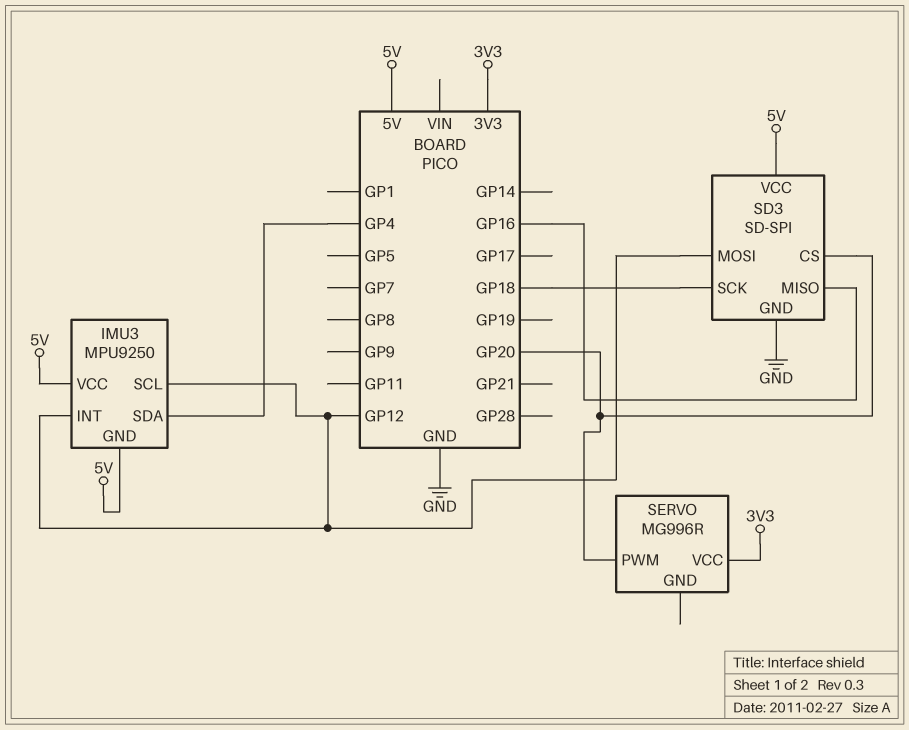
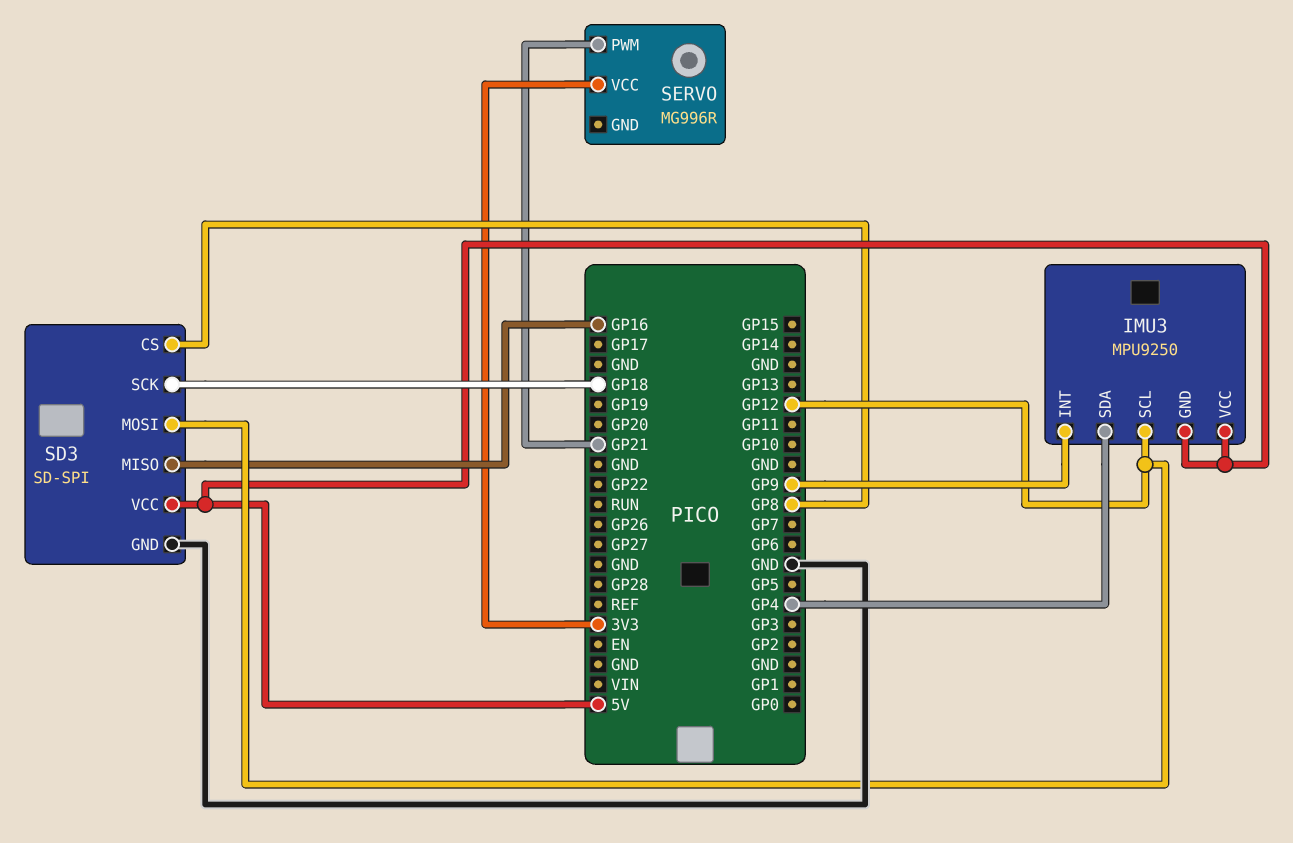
IMU3 pin INT: GP12 -> GP9
SD3 pin CS: GP20 -> GP8
SERVO pin PWM: GP20 -> GP21

